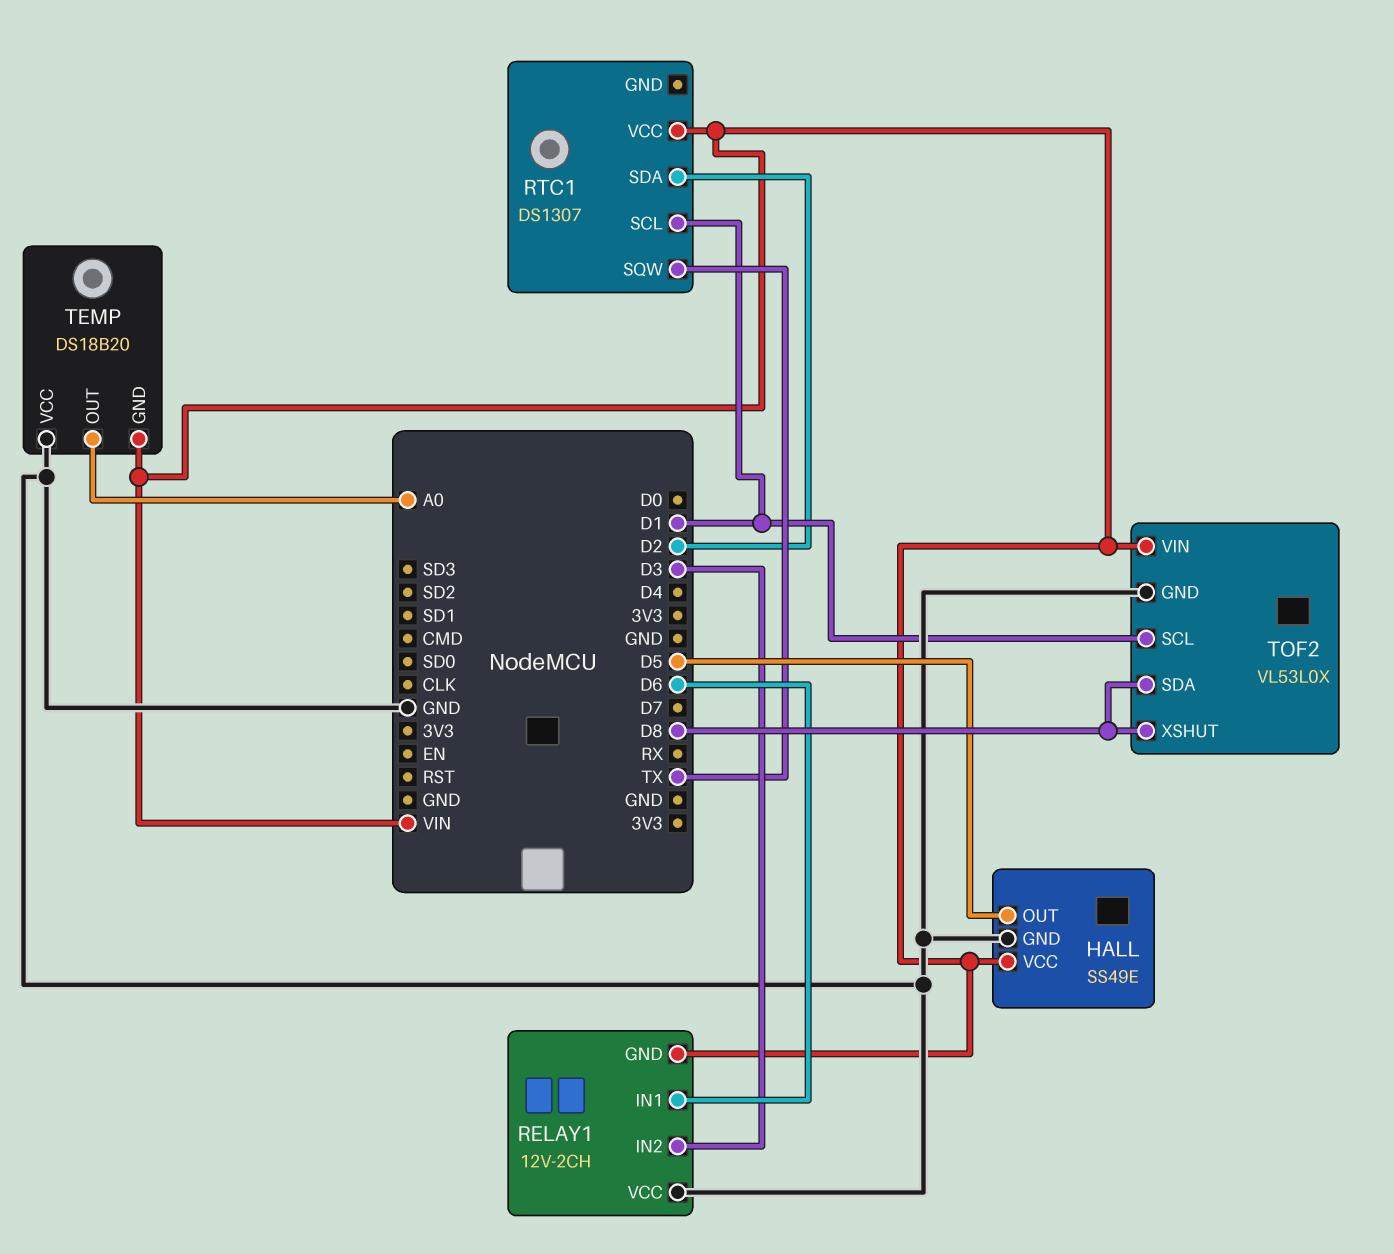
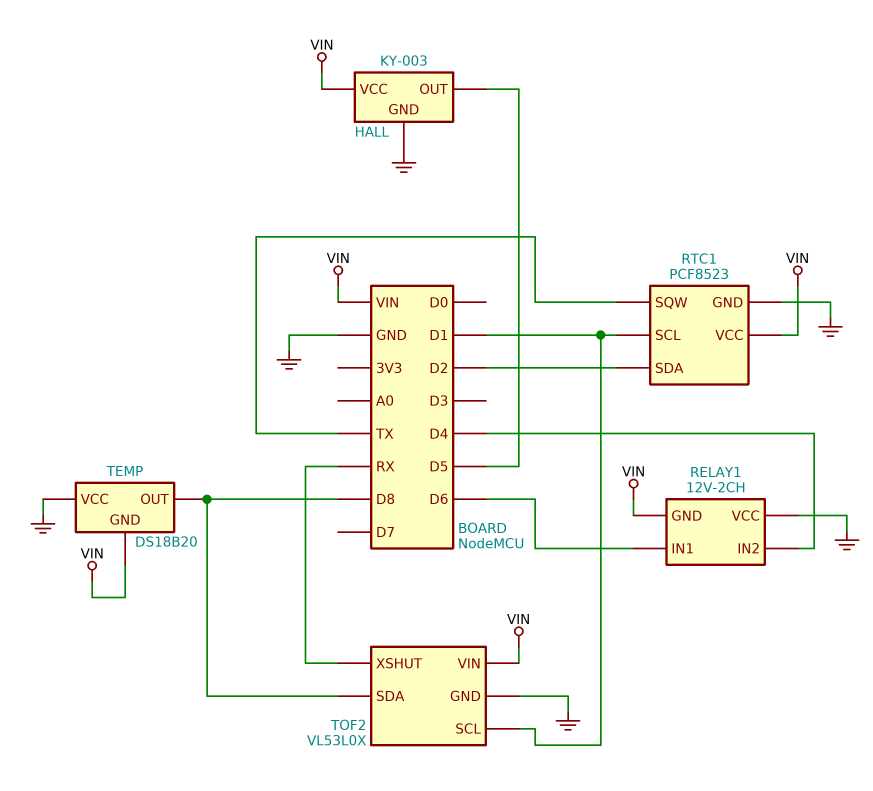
HALL: SS49E -> KY-003
RELAY1 pin IN2: D3 -> D4
RTC1: DS1307 -> PCF8523
RTC1 pin GND: none -> GND
TEMP pin OUT: A0 -> D8
TOF2 pin XSHUT: D8 -> RX

